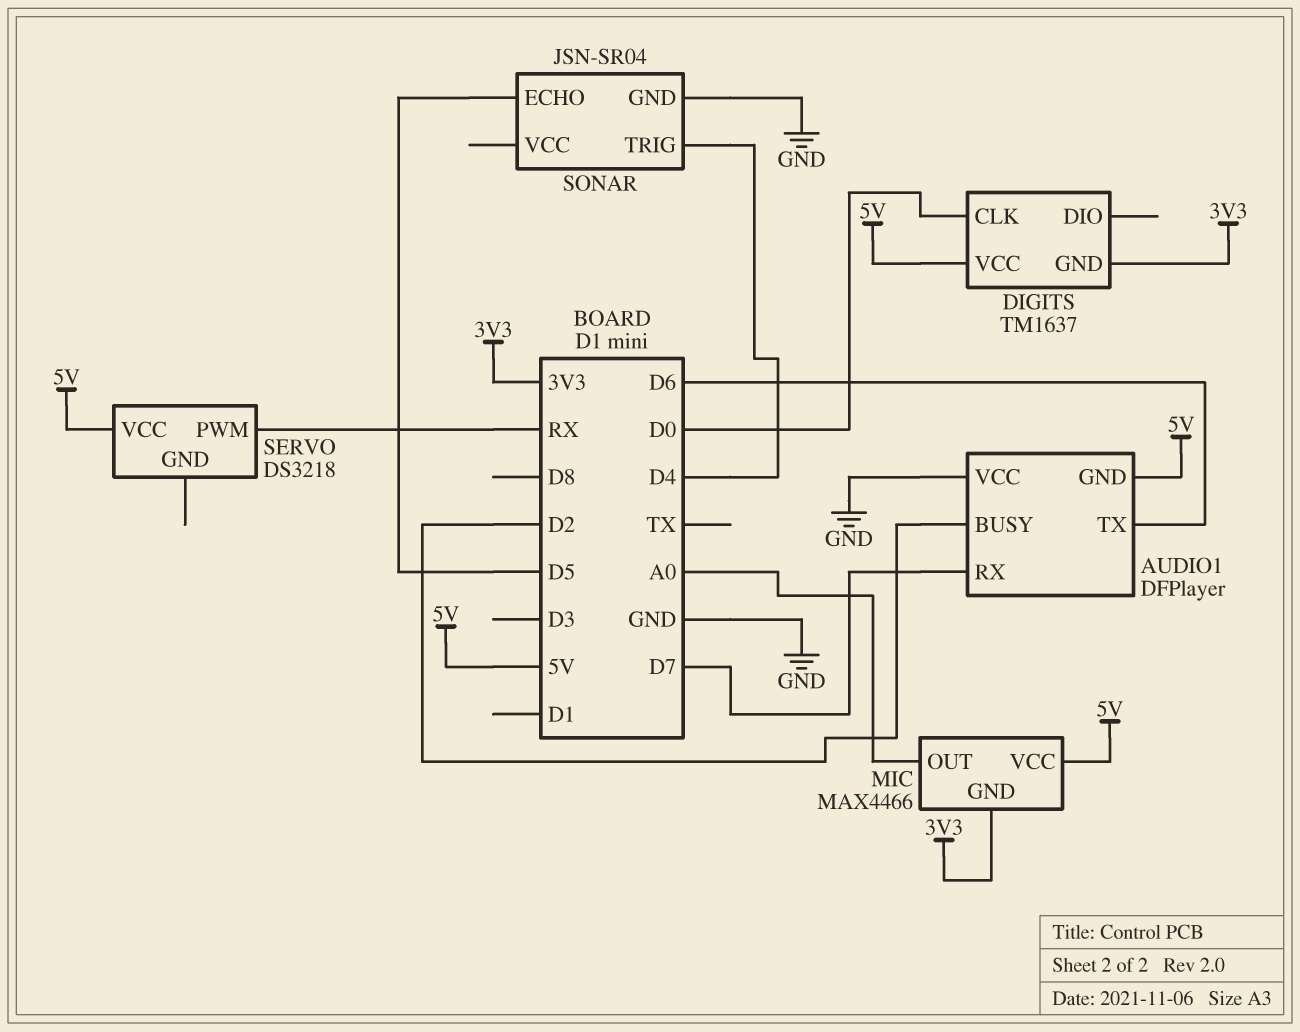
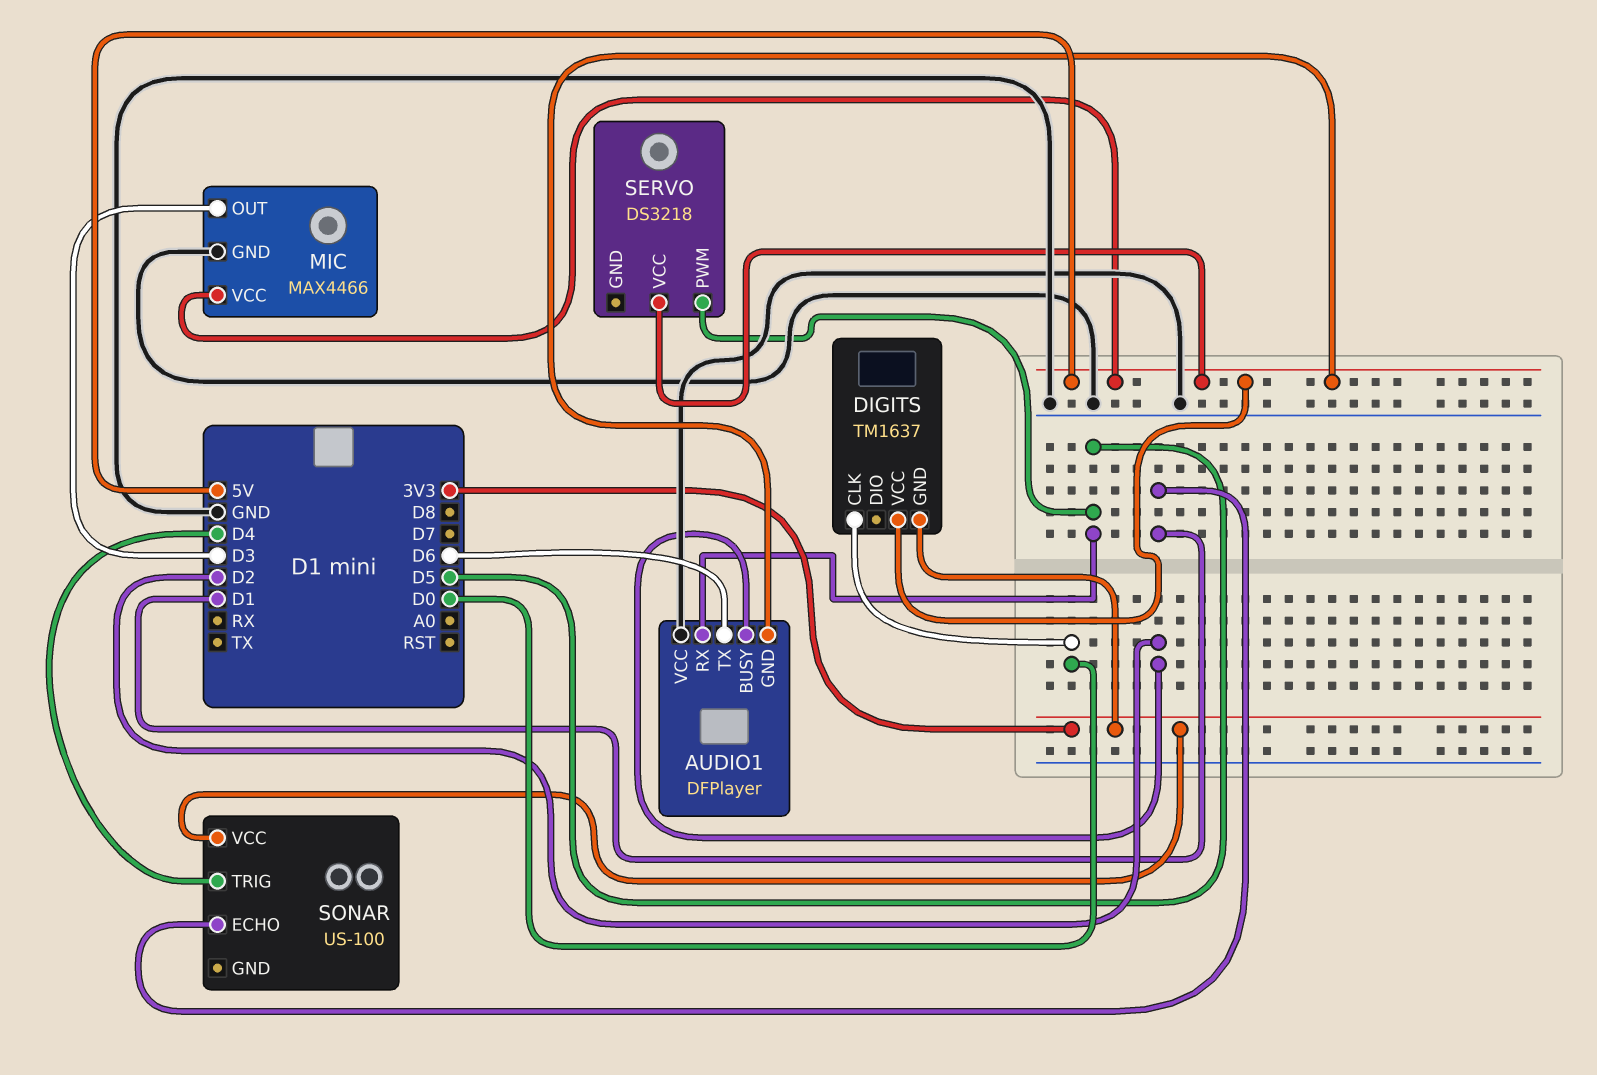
AUDIO1 pin RX: D7 -> D5
MIC pin GND: 3V3 -> GND
MIC pin OUT: A0 -> D3
SERVO pin PWM: RX -> D5
SONAR: JSN-SR04 -> US-100
SONAR pin ECHO: D5 -> D1
SONAR pin GND: GND -> none
SONAR pin VCC: none -> 3V3

